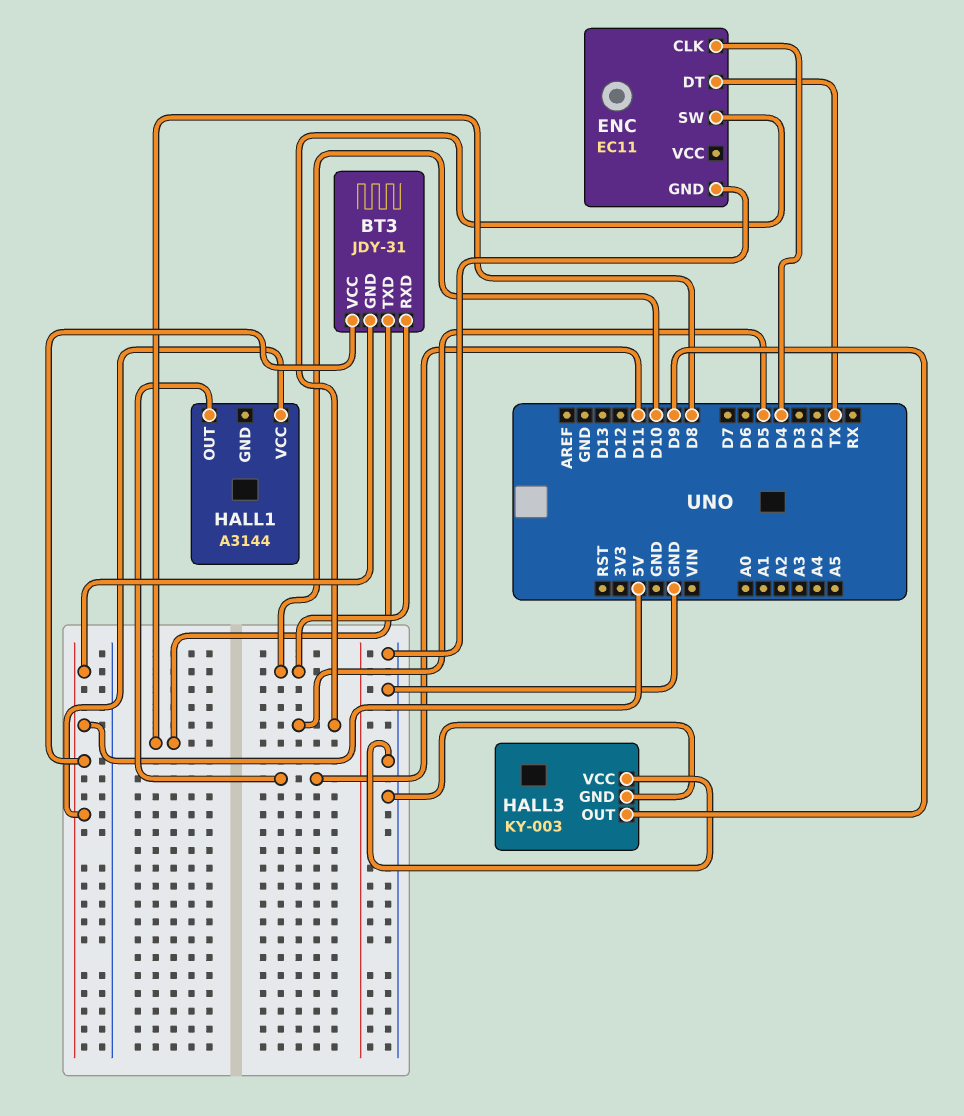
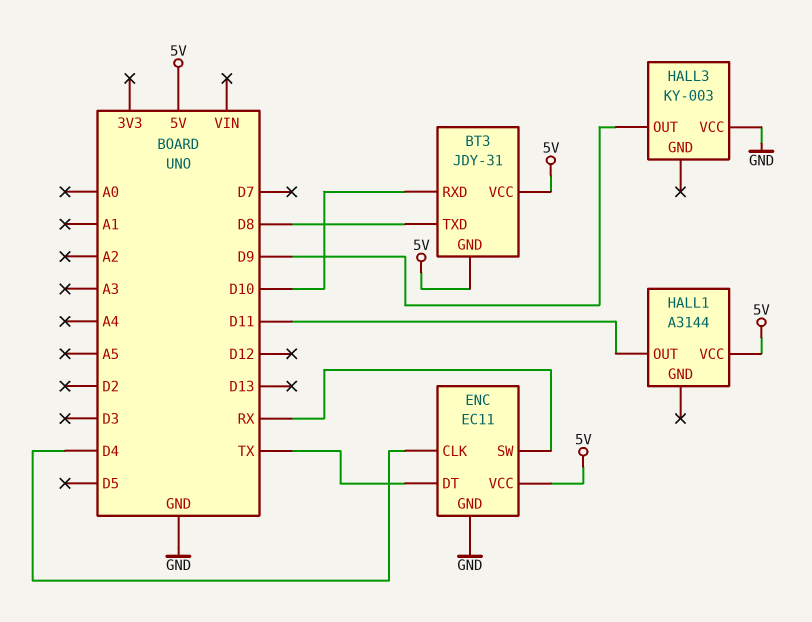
ENC pin SW: D5 -> RX
ENC pin VCC: none -> 5V
HALL3 pin GND: GND -> none

